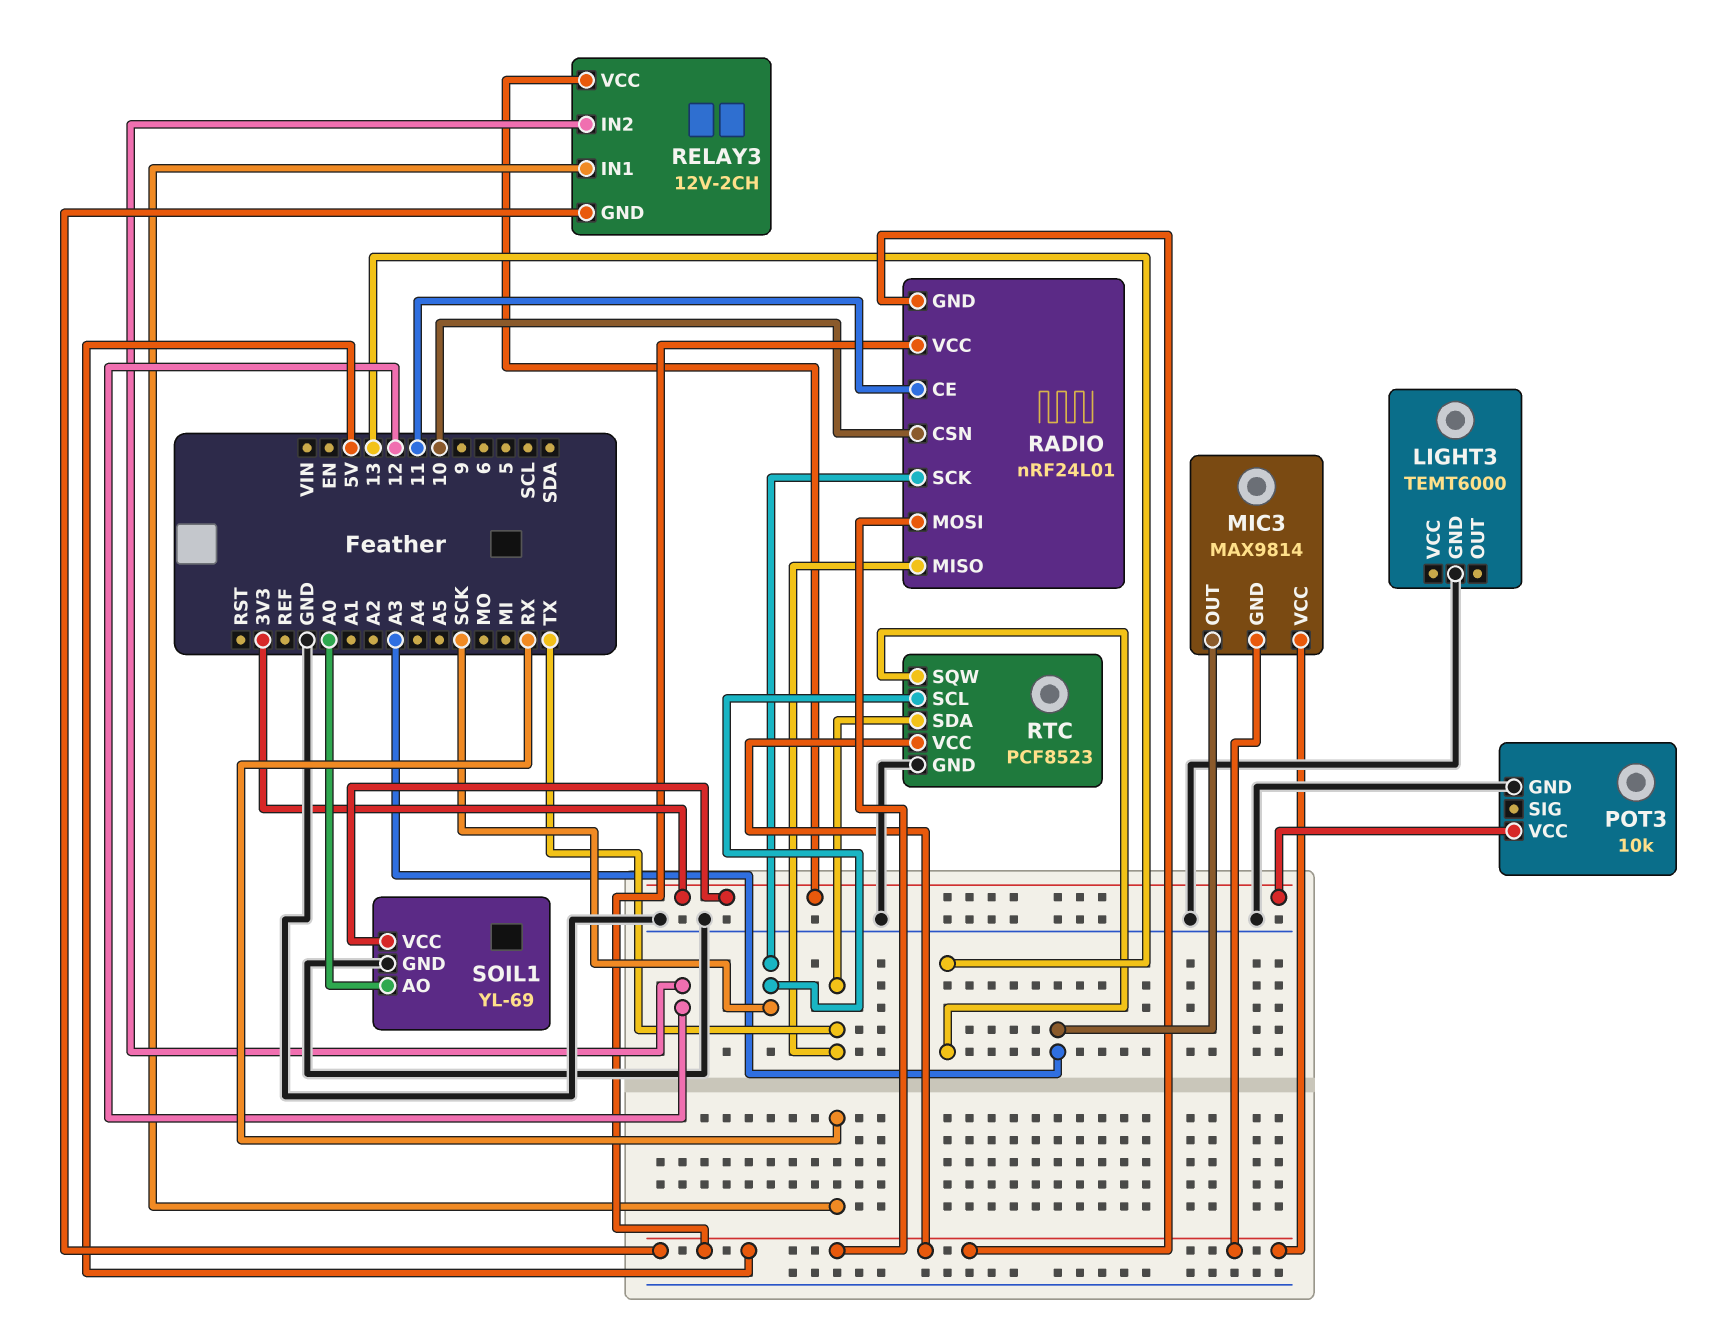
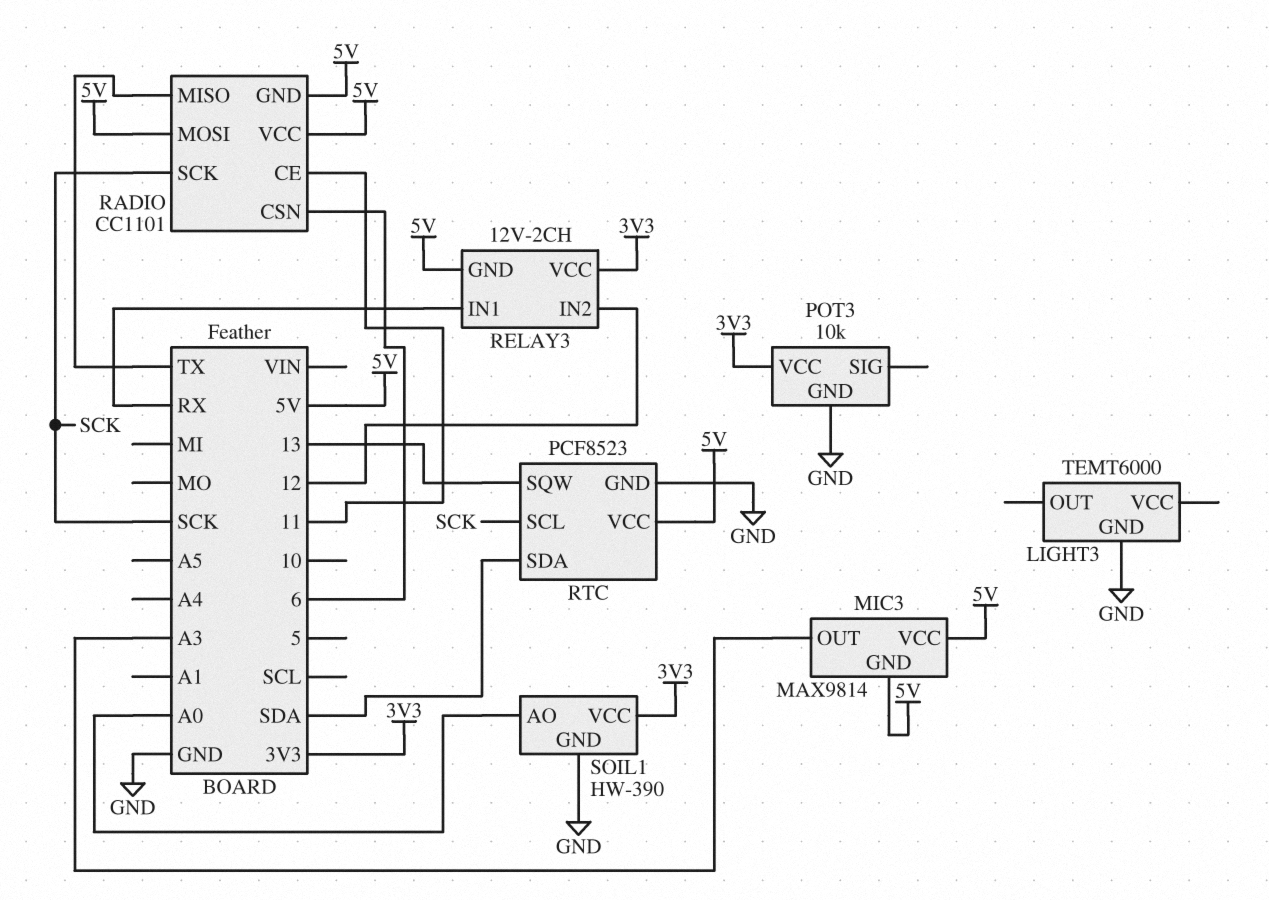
RADIO: nRF24L01 -> CC1101
RADIO pin CSN: 10 -> 6
RTC pin SDA: TX -> SDA
SOIL1: YL-69 -> HW-390

